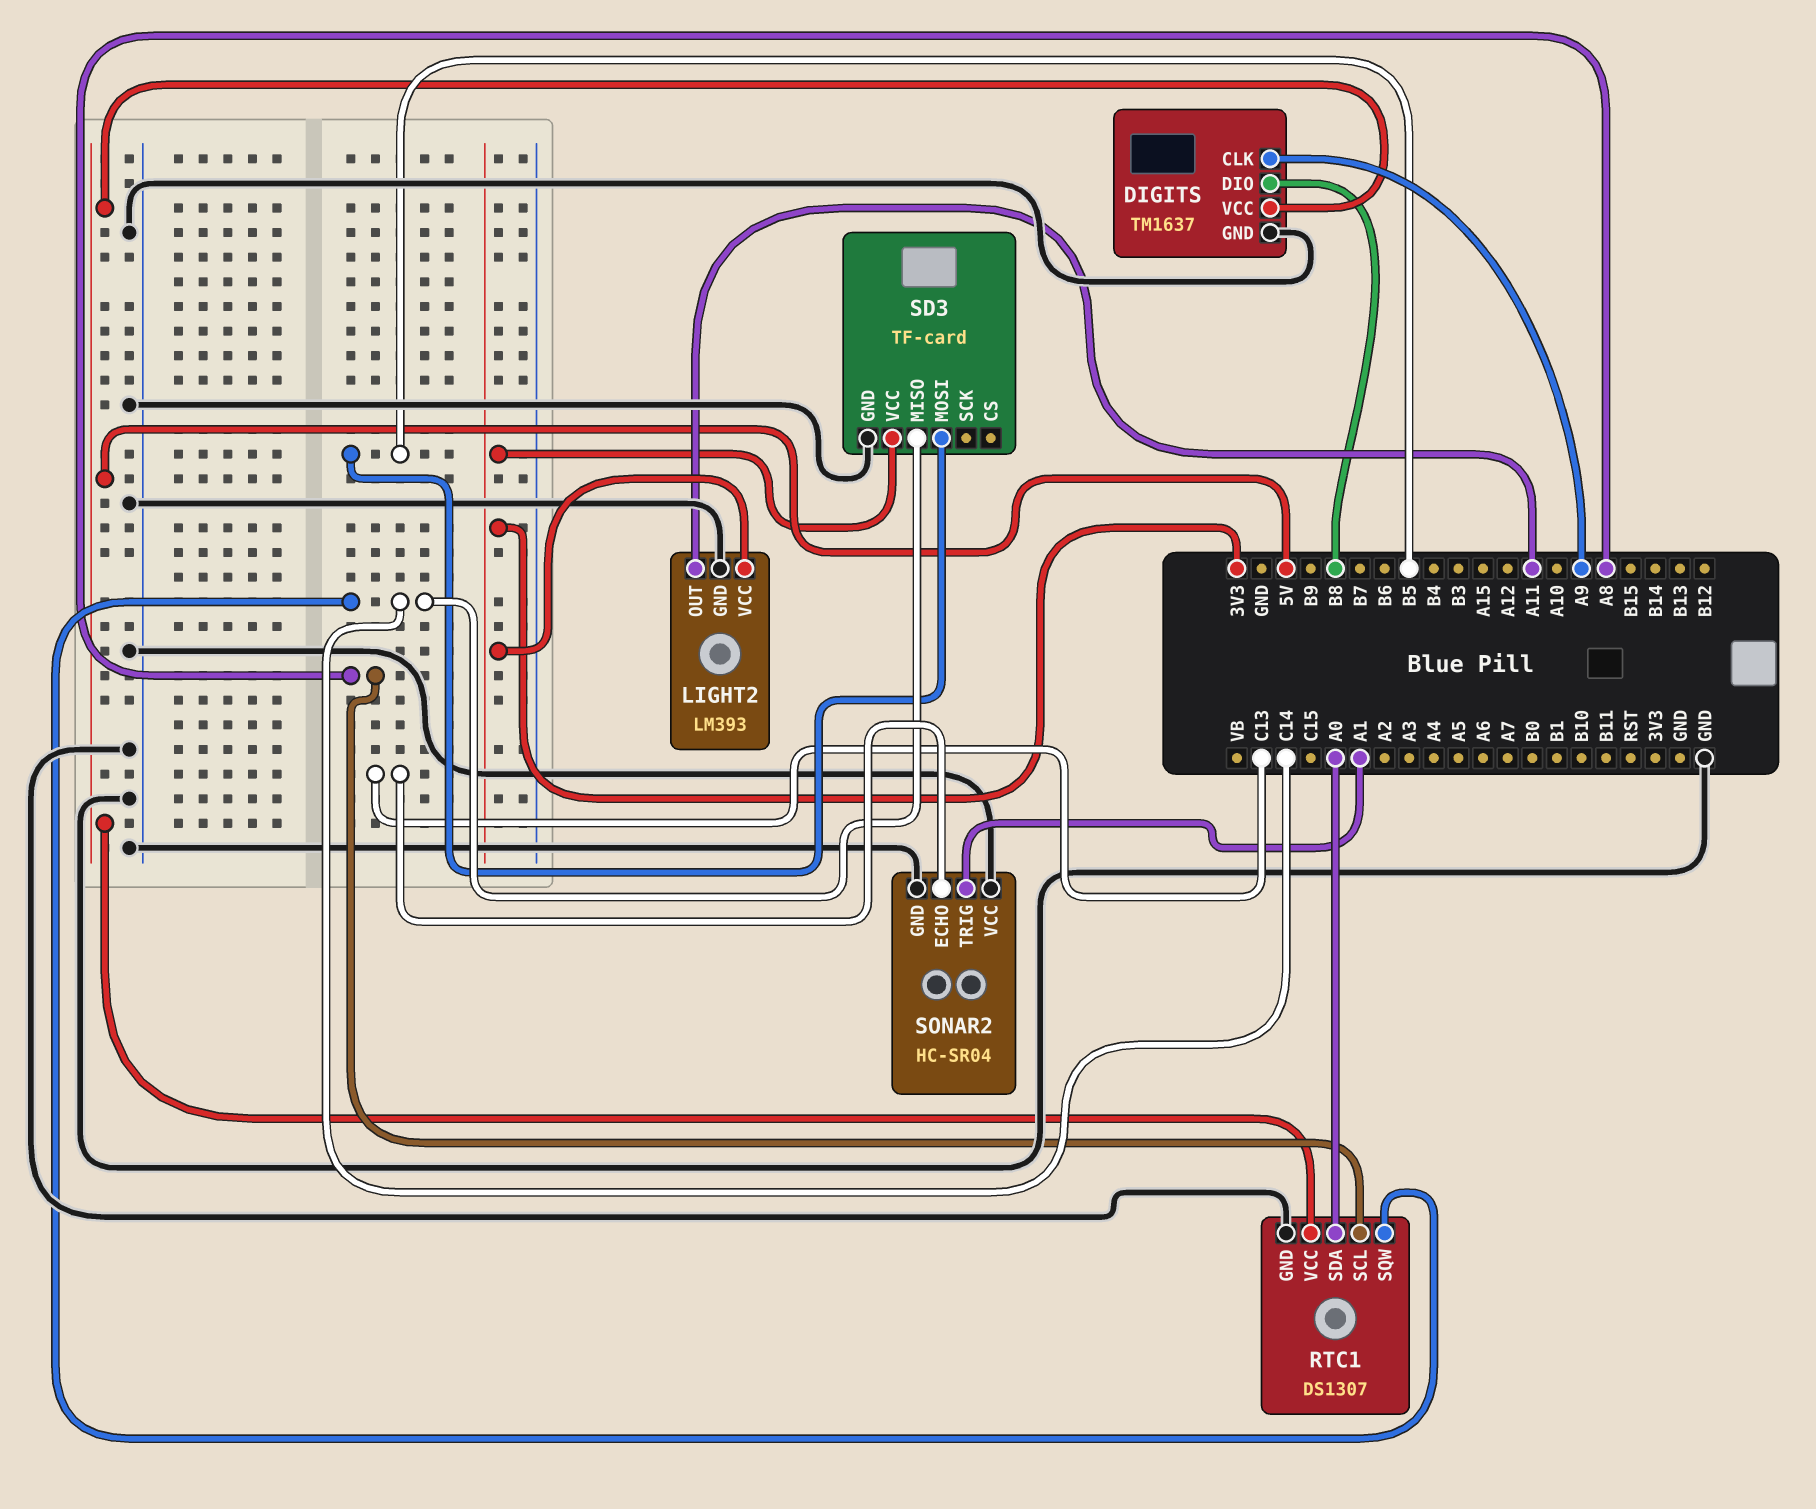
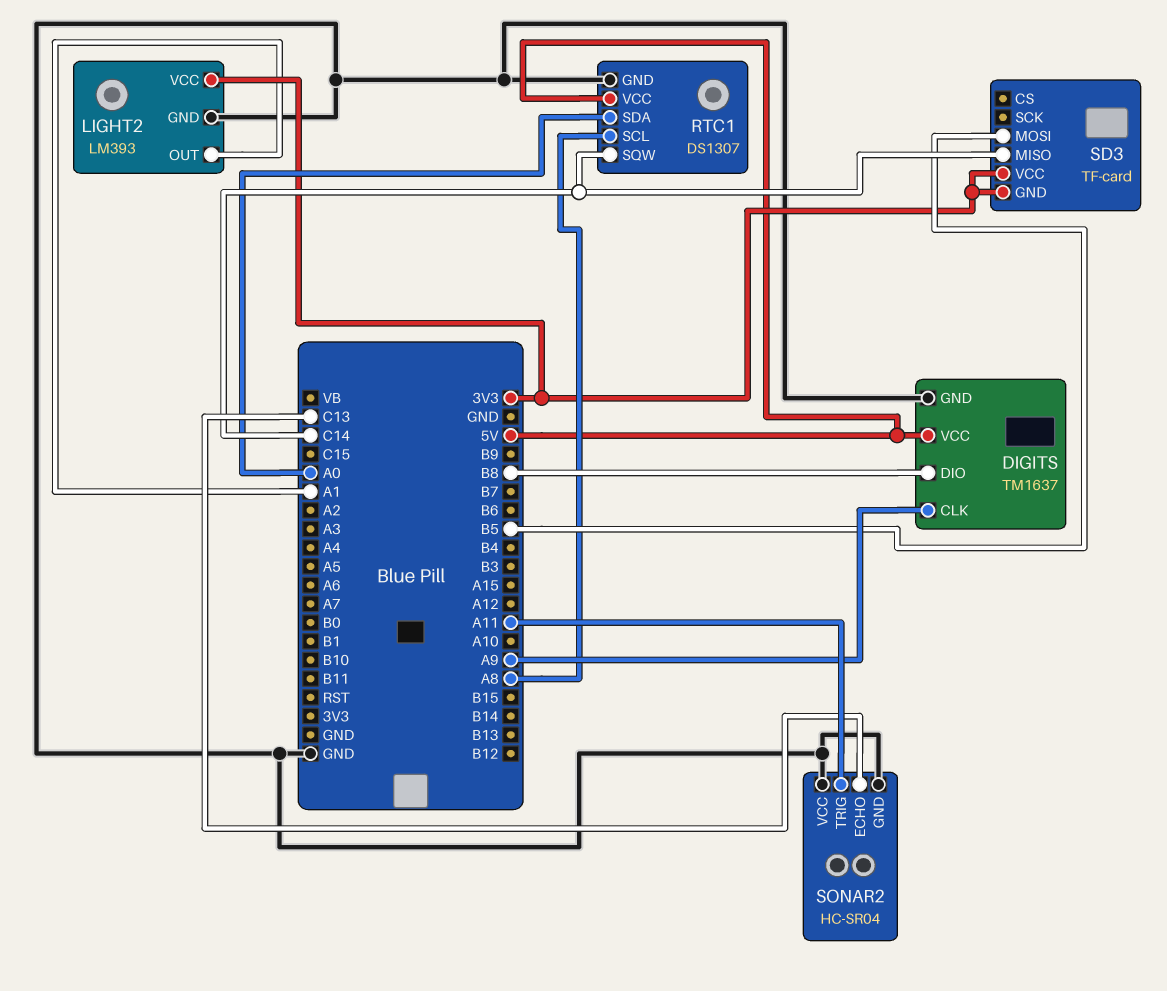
LIGHT2 pin OUT: A11 -> A1
SD3 pin GND: GND -> 3V3
SONAR2 pin TRIG: A1 -> A11

